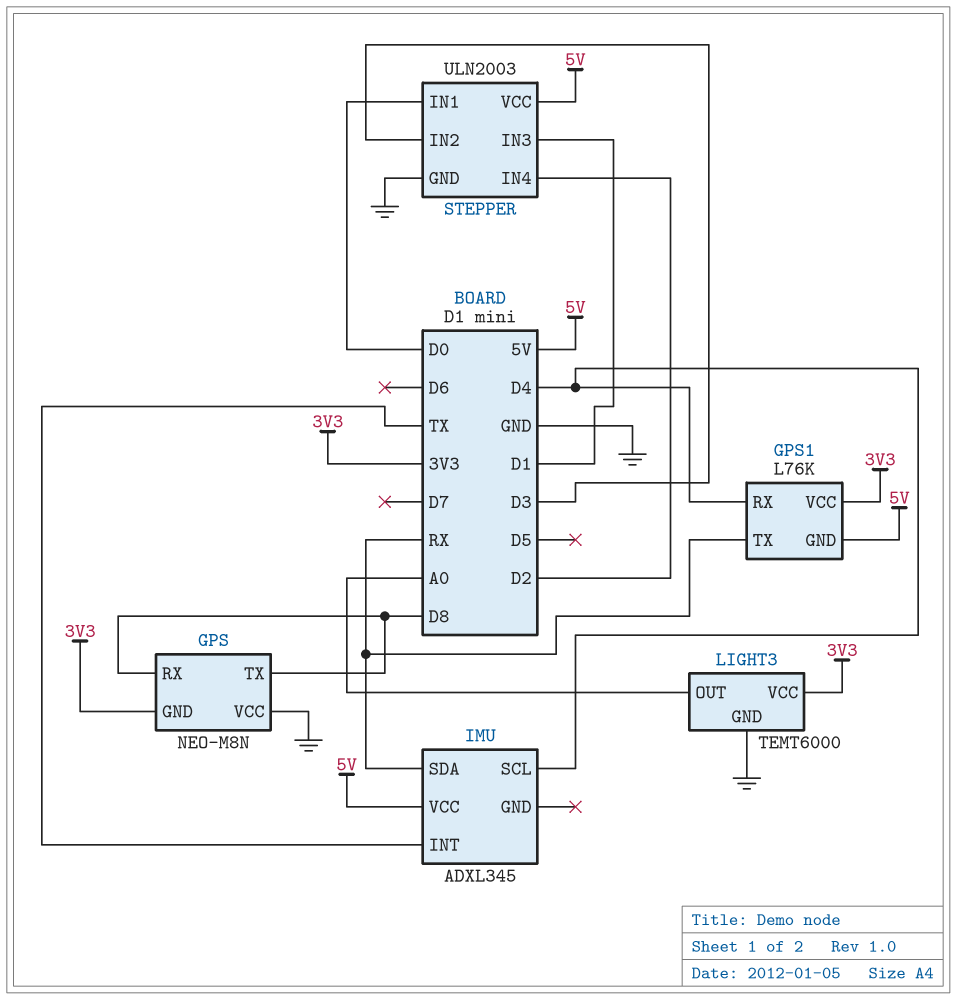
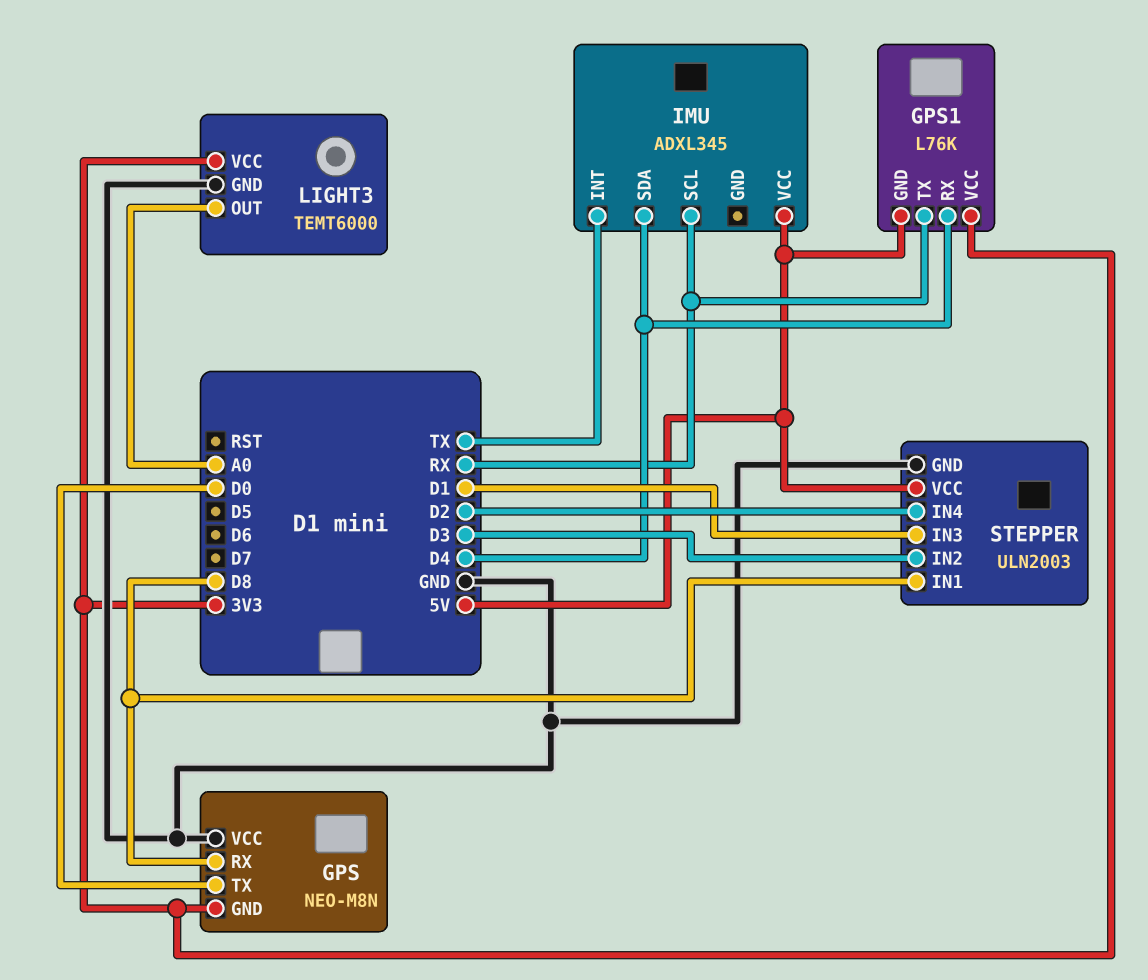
GPS pin TX: D8 -> D0
IMU pin SCL: D4 -> RX
IMU pin SDA: RX -> D4
STEPPER pin IN1: D0 -> D8

